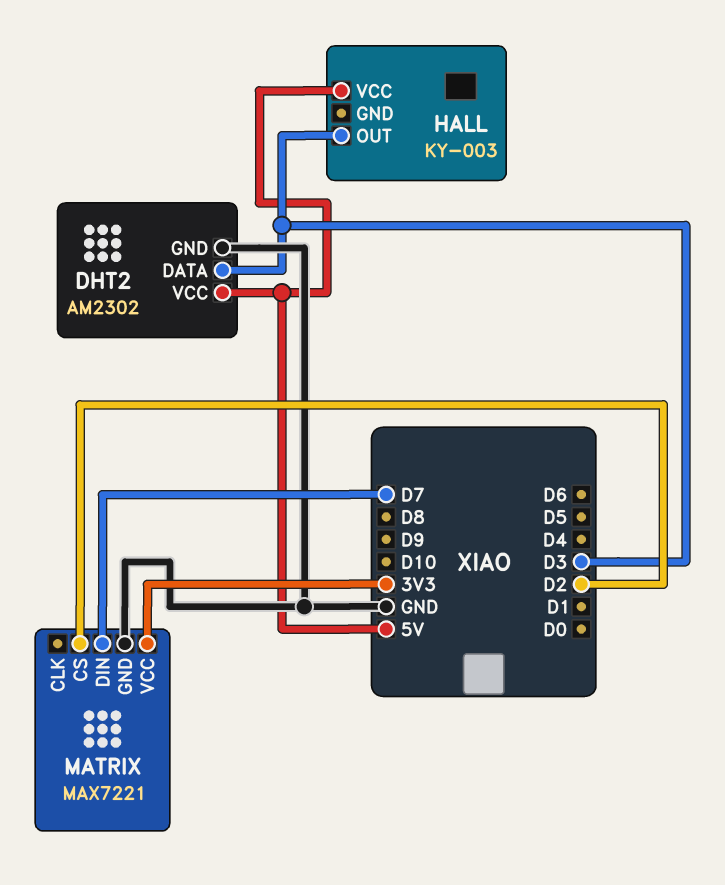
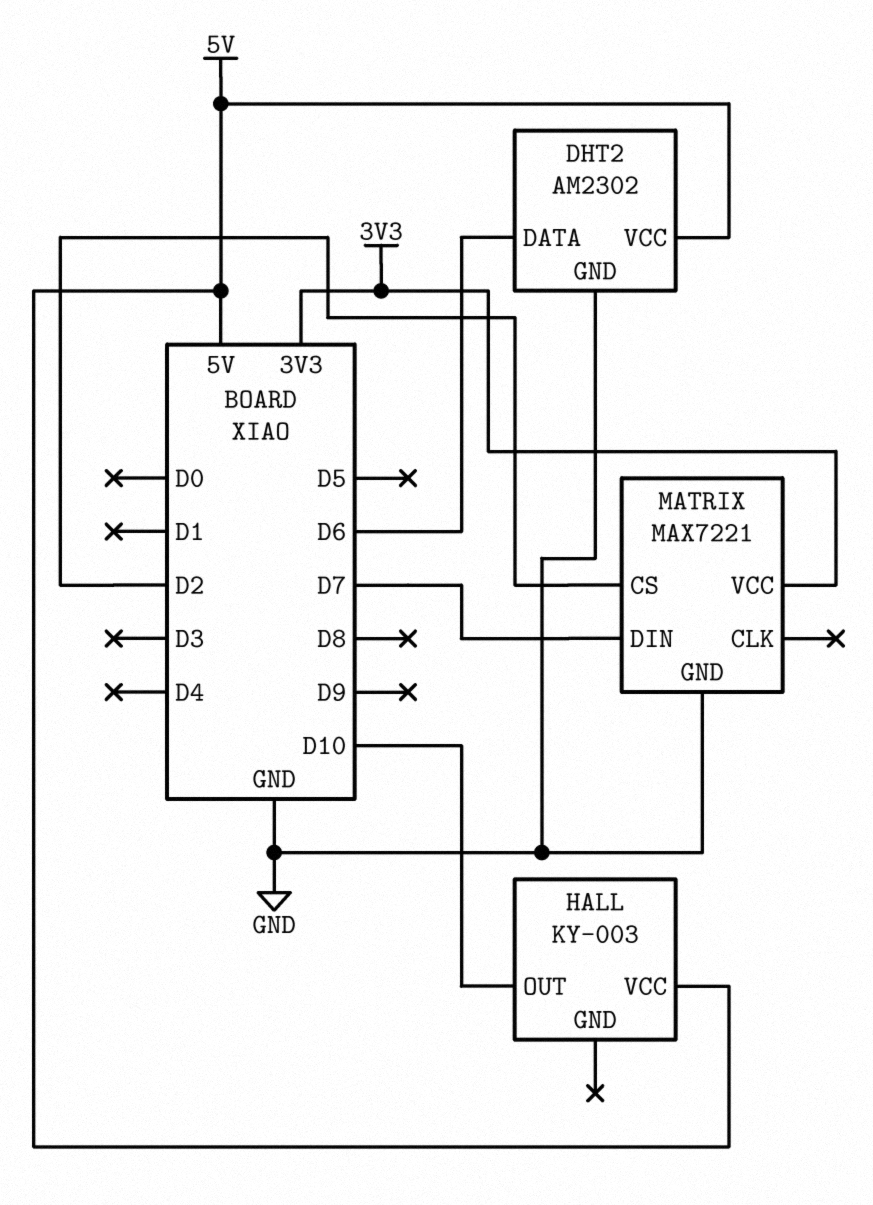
DHT2 pin DATA: D3 -> D6
HALL pin OUT: D3 -> D10

